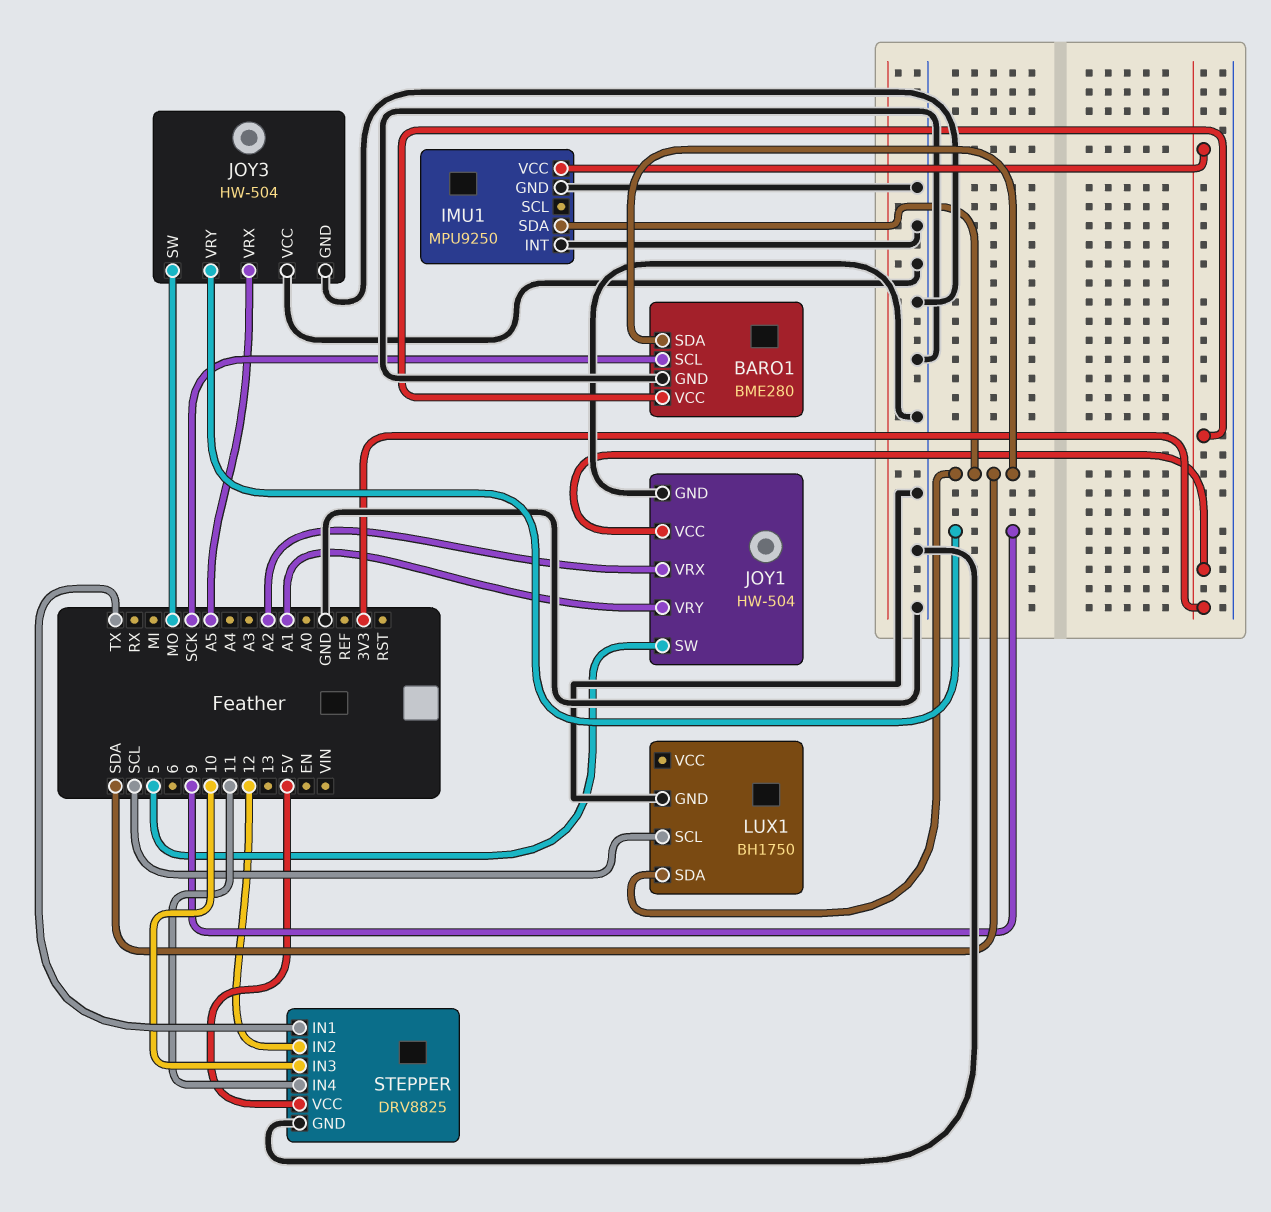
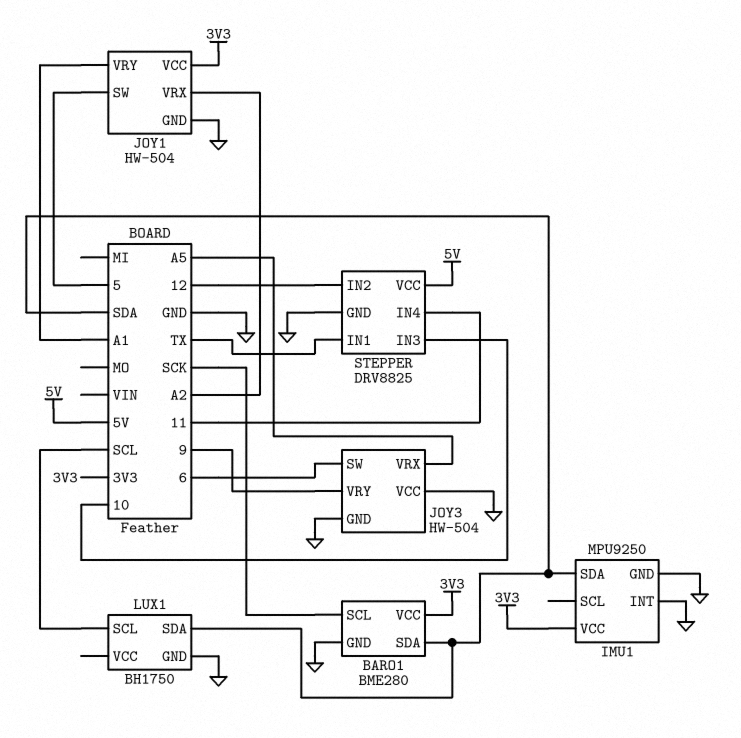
JOY3 pin SW: MO -> 6

